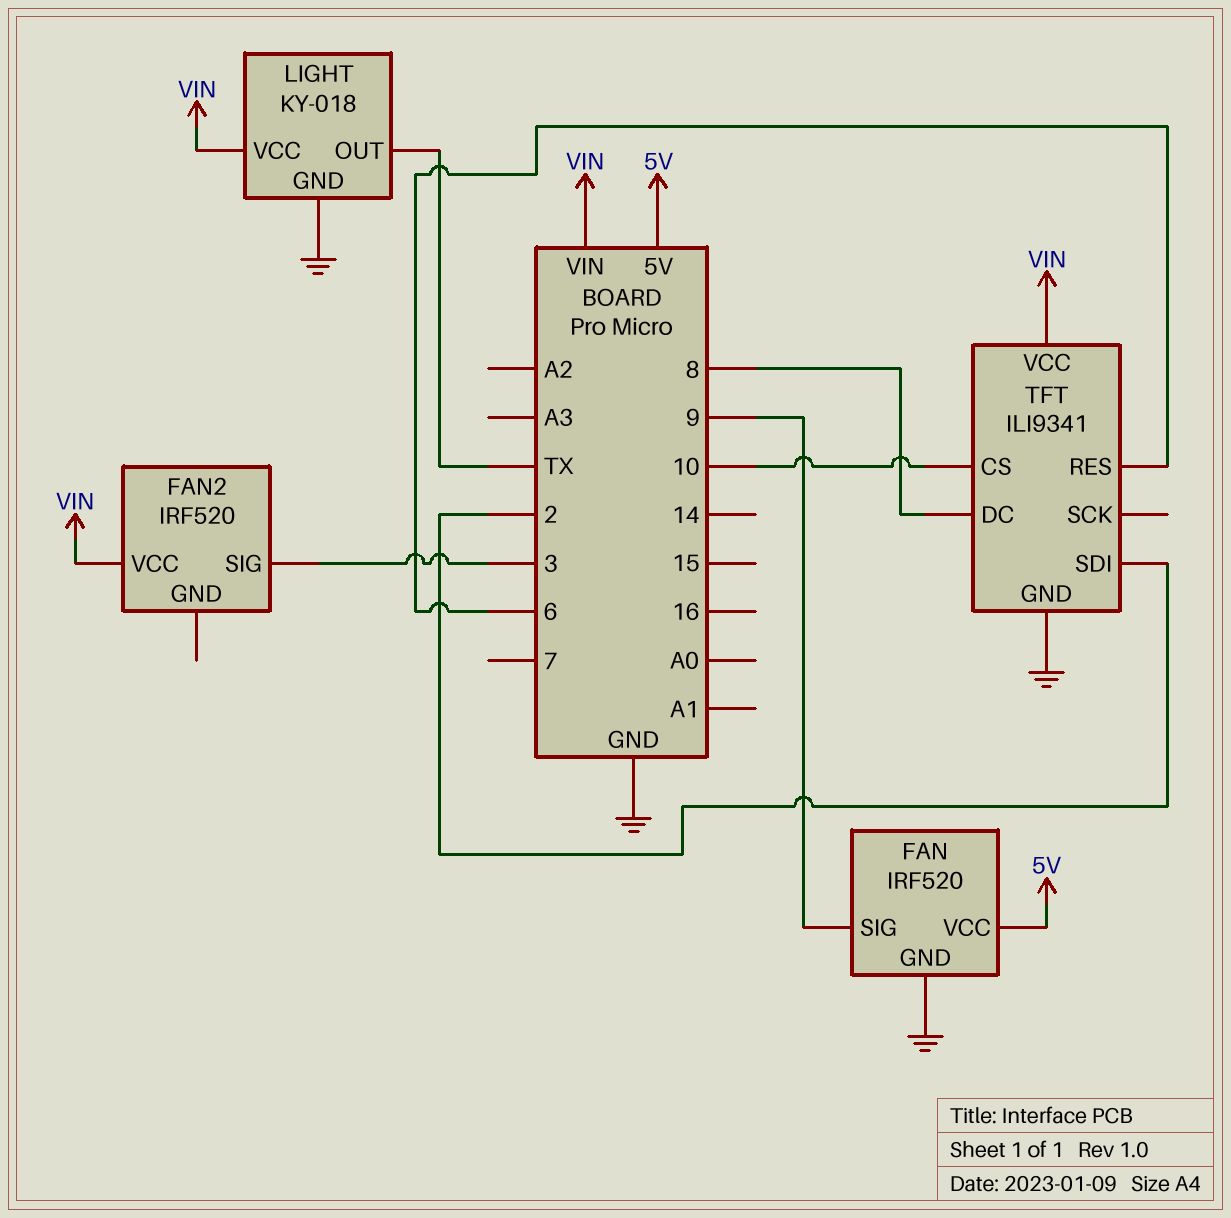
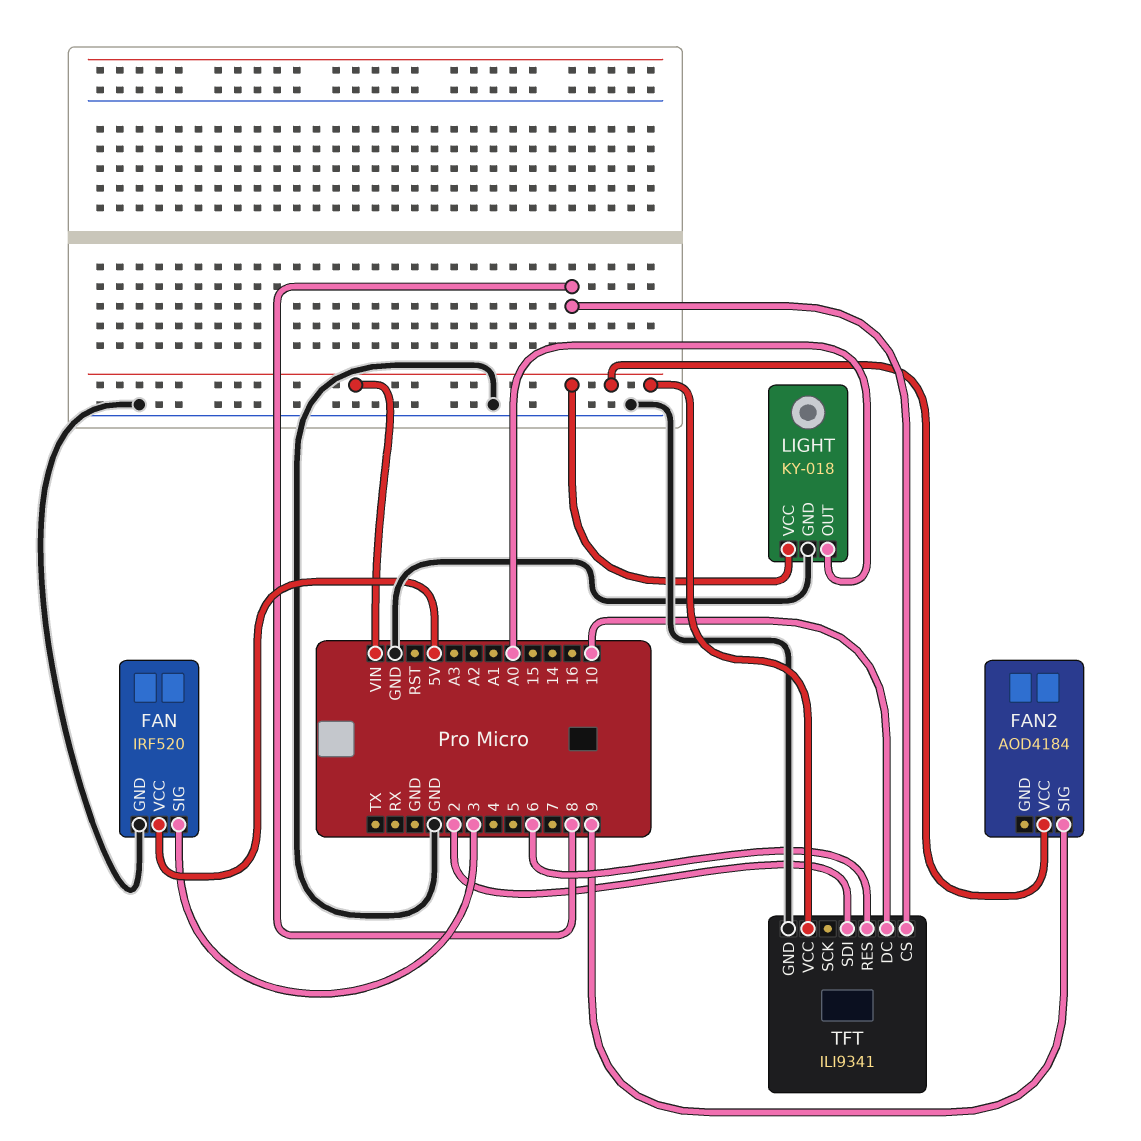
FAN pin SIG: 9 -> 3
FAN2: IRF520 -> AOD4184
FAN2 pin SIG: 3 -> 9
LIGHT pin OUT: TX -> A0
TFT pin CS: 10 -> 8
TFT pin DC: 8 -> 10

